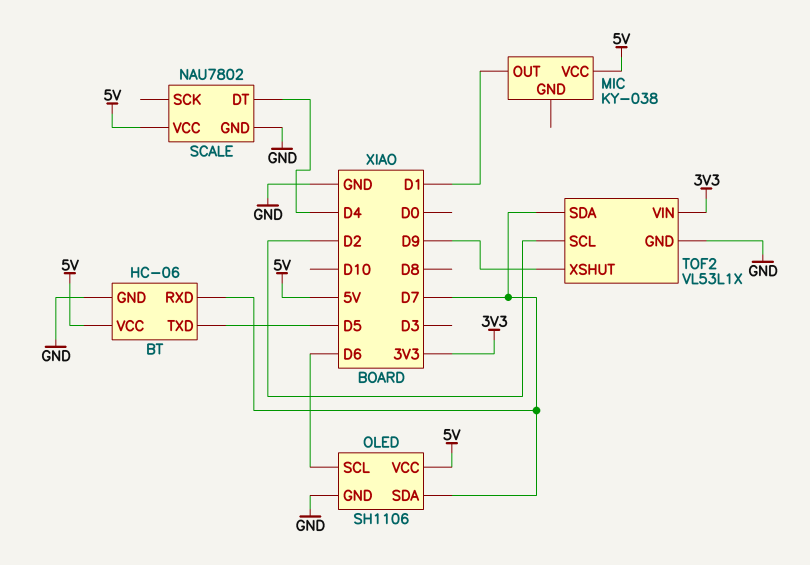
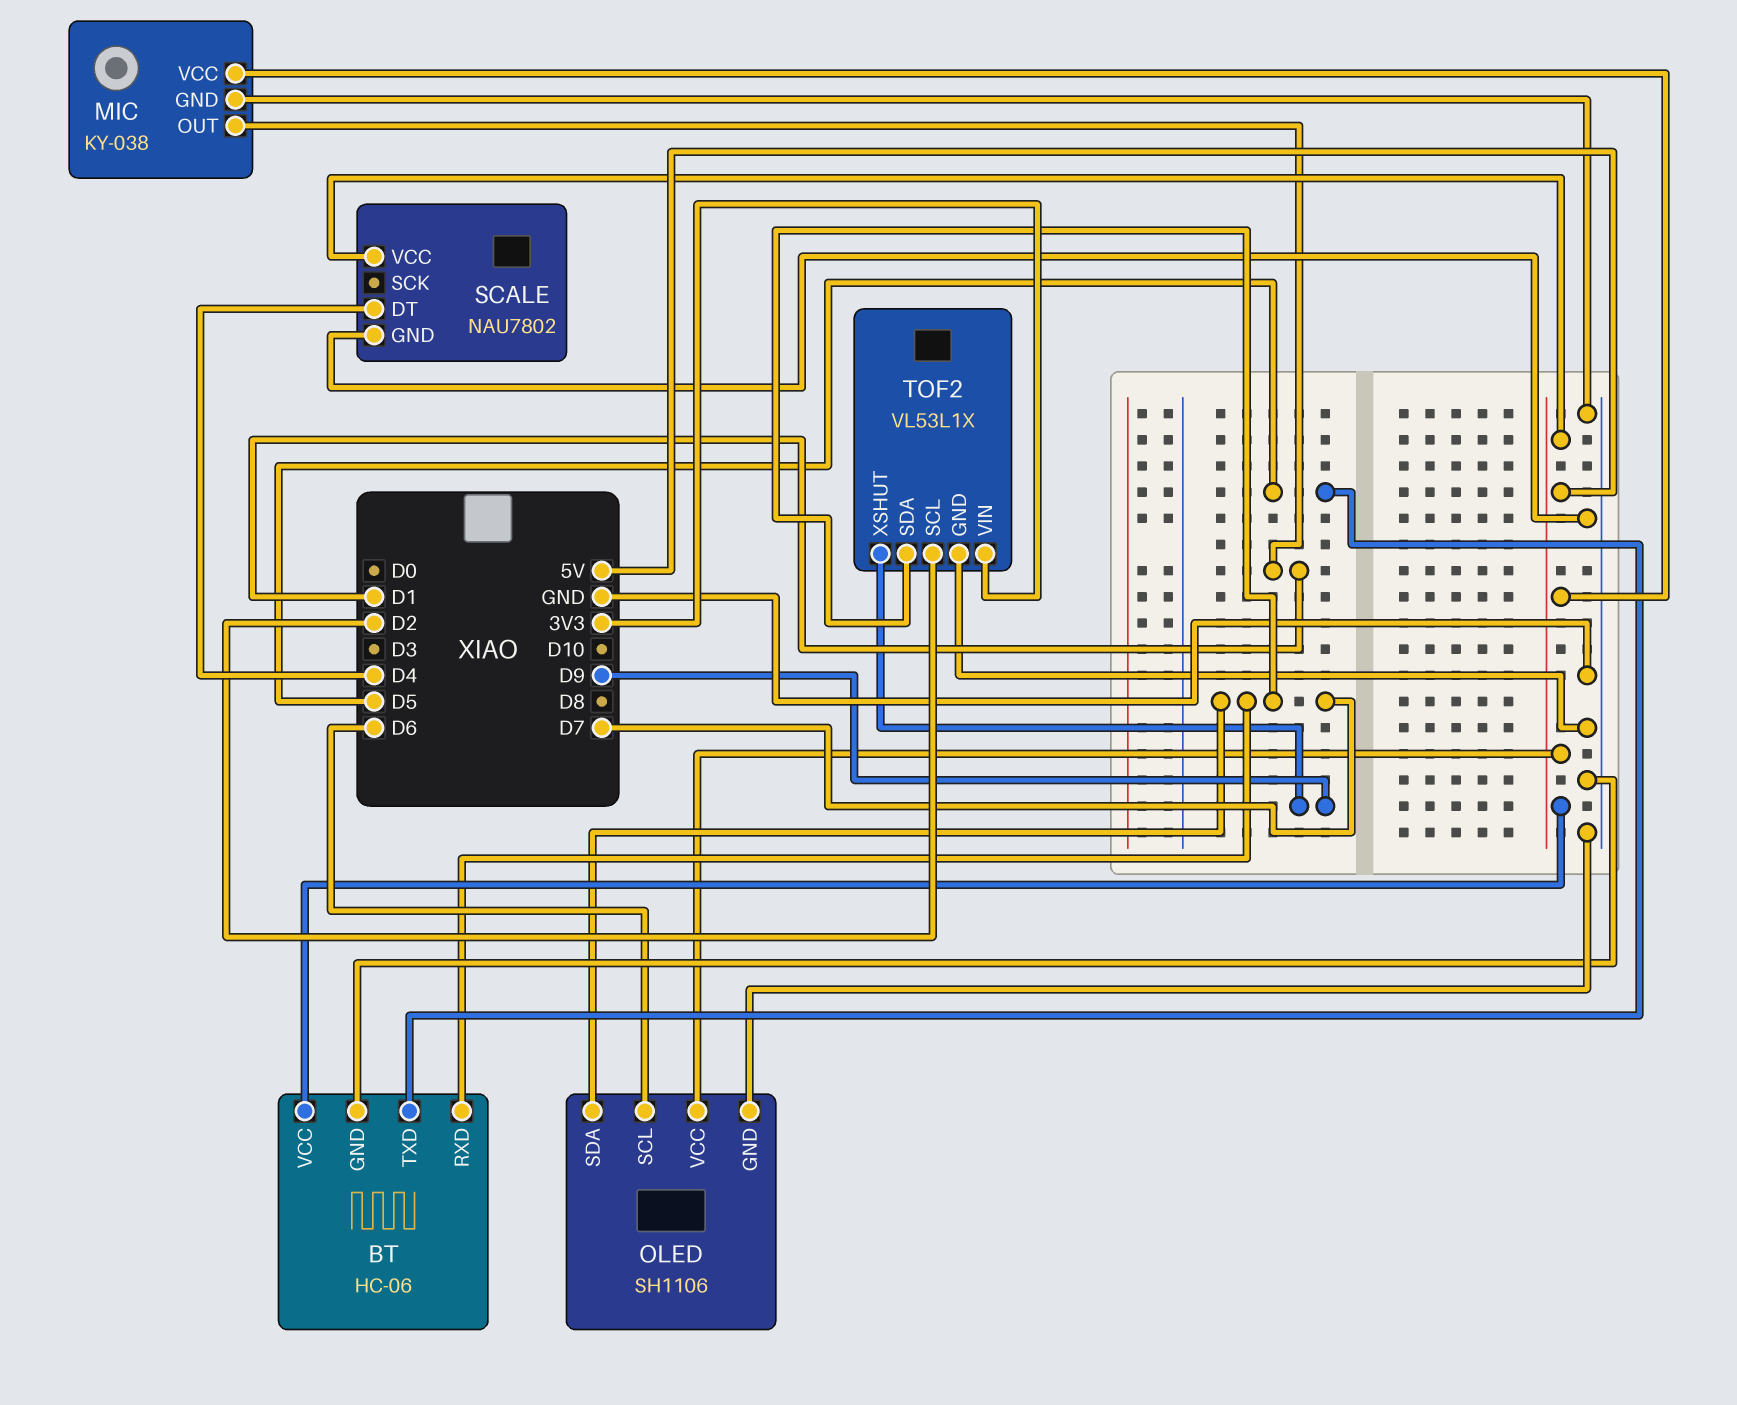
MIC pin GND: none -> GND

